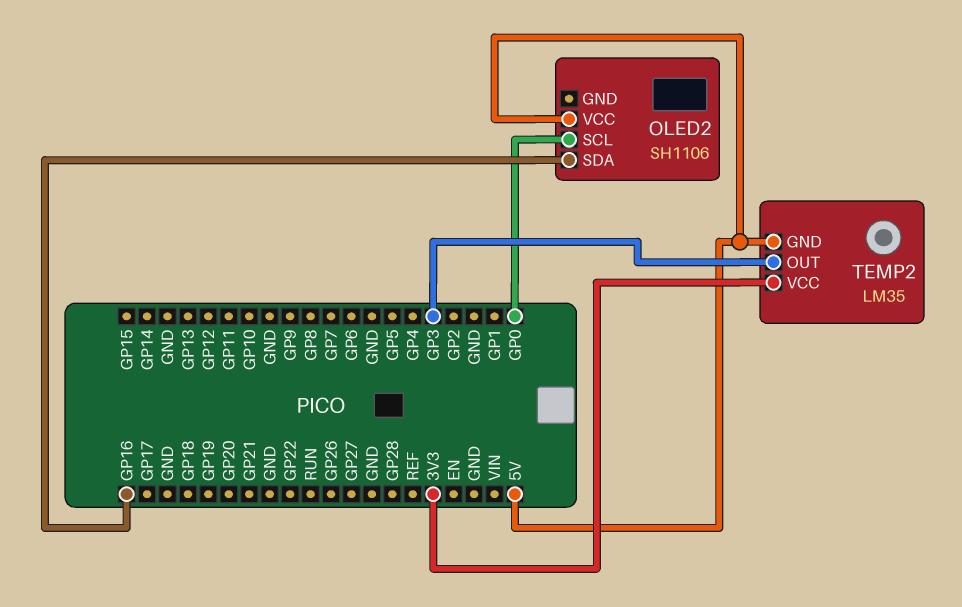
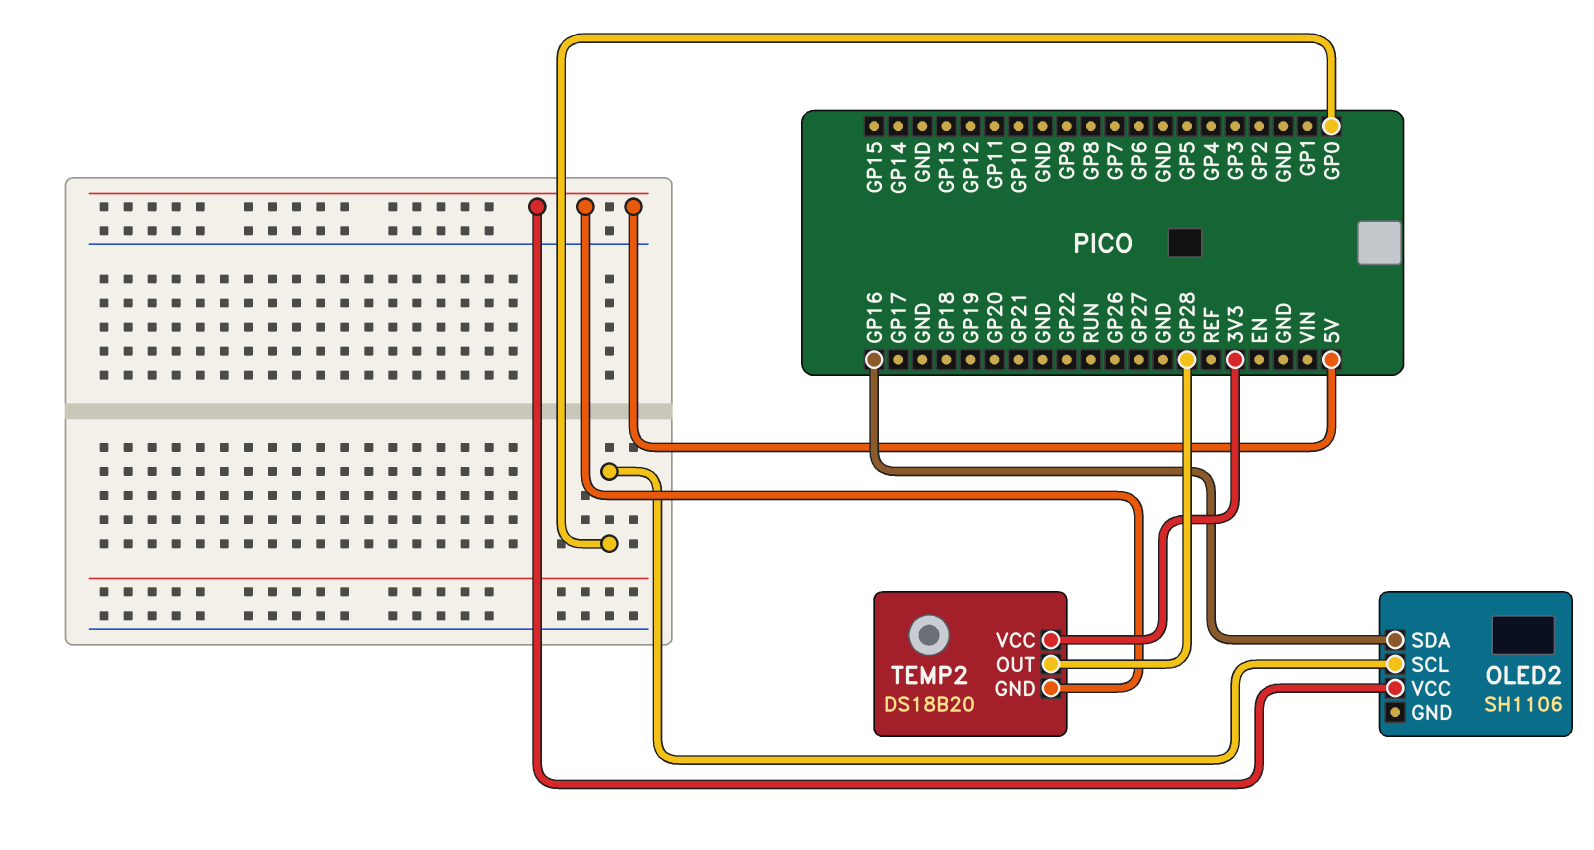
TEMP2: LM35 -> DS18B20
TEMP2 pin OUT: GP3 -> GP28

